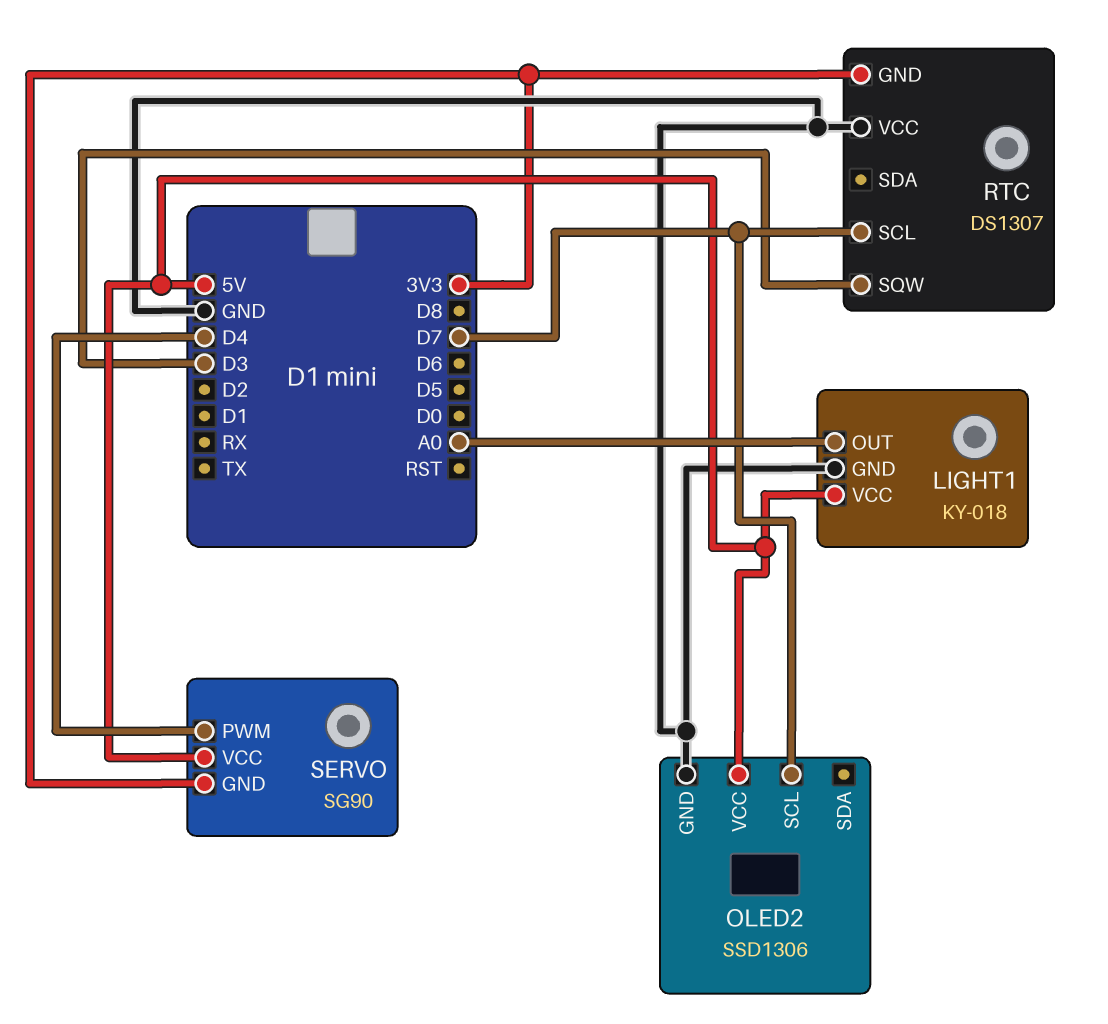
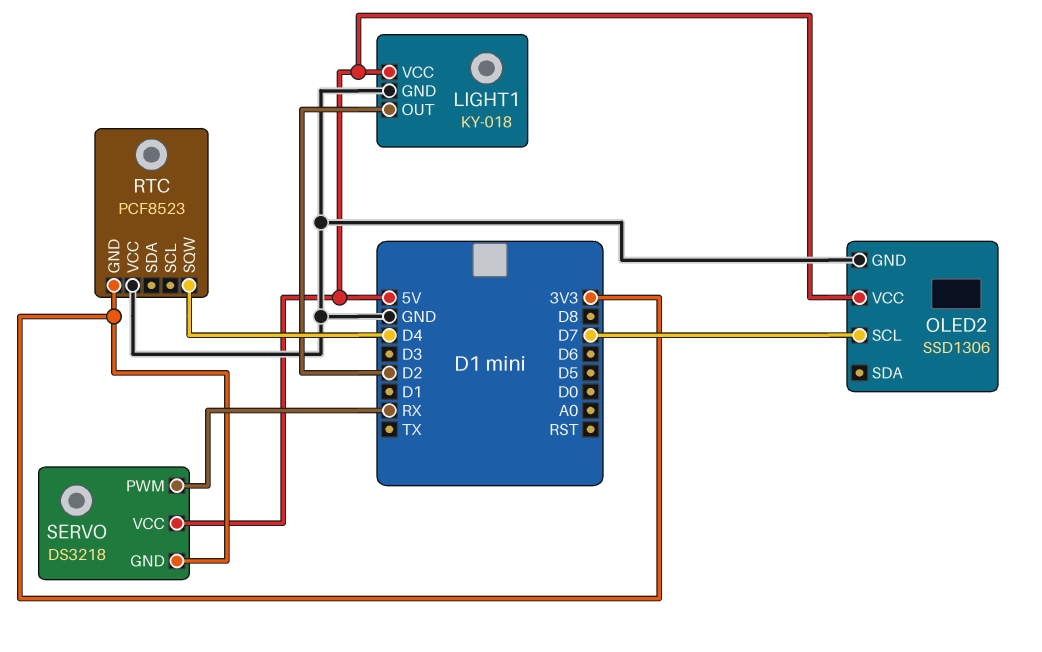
LIGHT1 pin OUT: A0 -> D2
RTC: DS1307 -> PCF8523
RTC pin SCL: D7 -> none
RTC pin SQW: D3 -> D4
SERVO: SG90 -> DS3218
SERVO pin PWM: D4 -> RX

